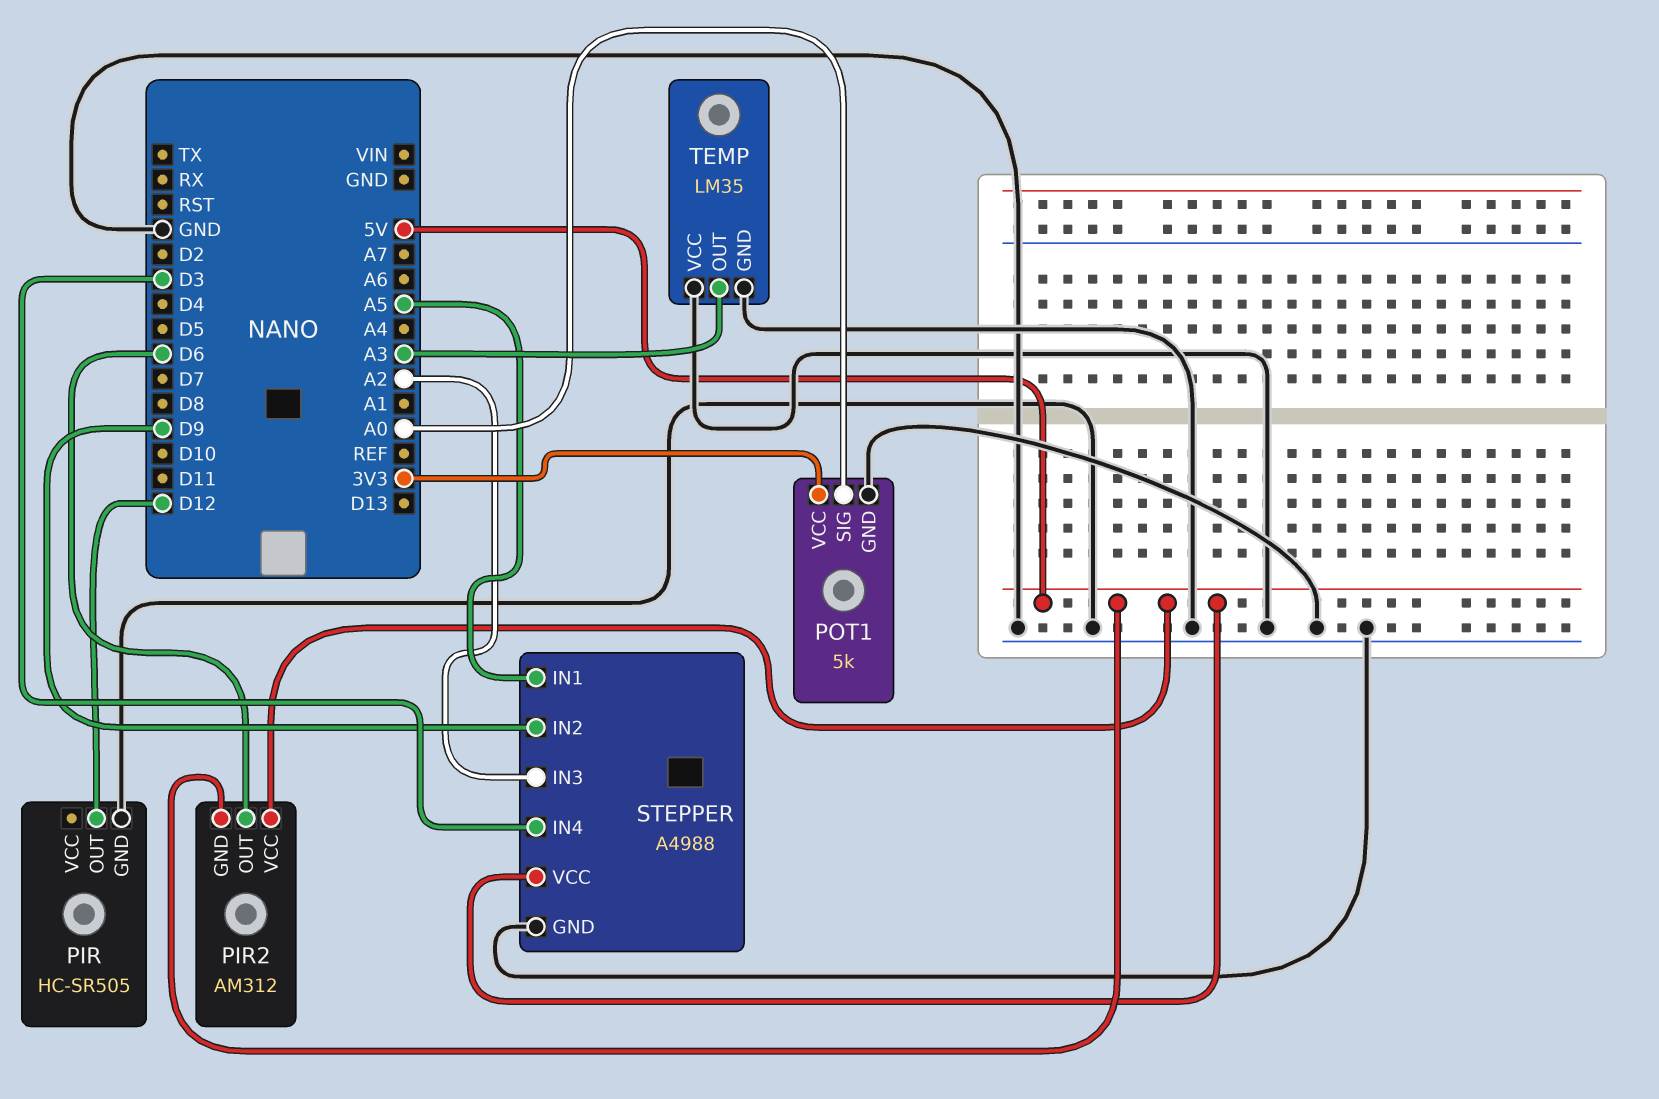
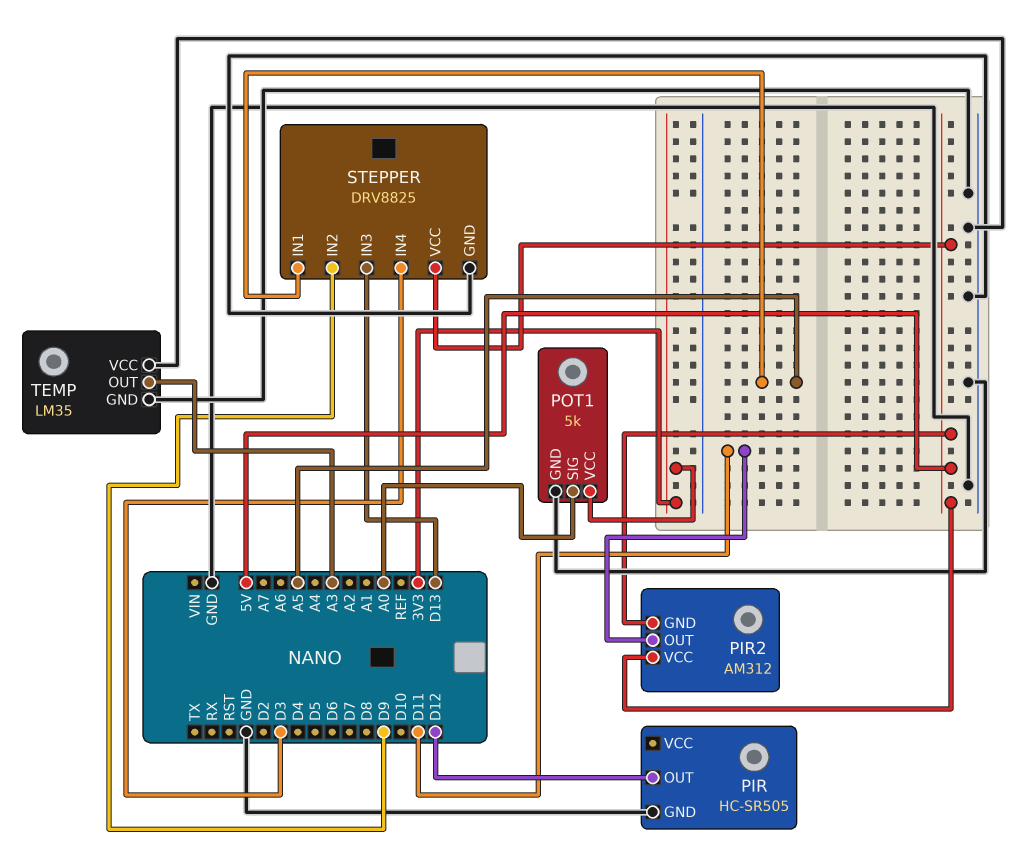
PIR2 pin OUT: D6 -> D11
STEPPER: A4988 -> DRV8825
STEPPER pin IN3: A2 -> D13

